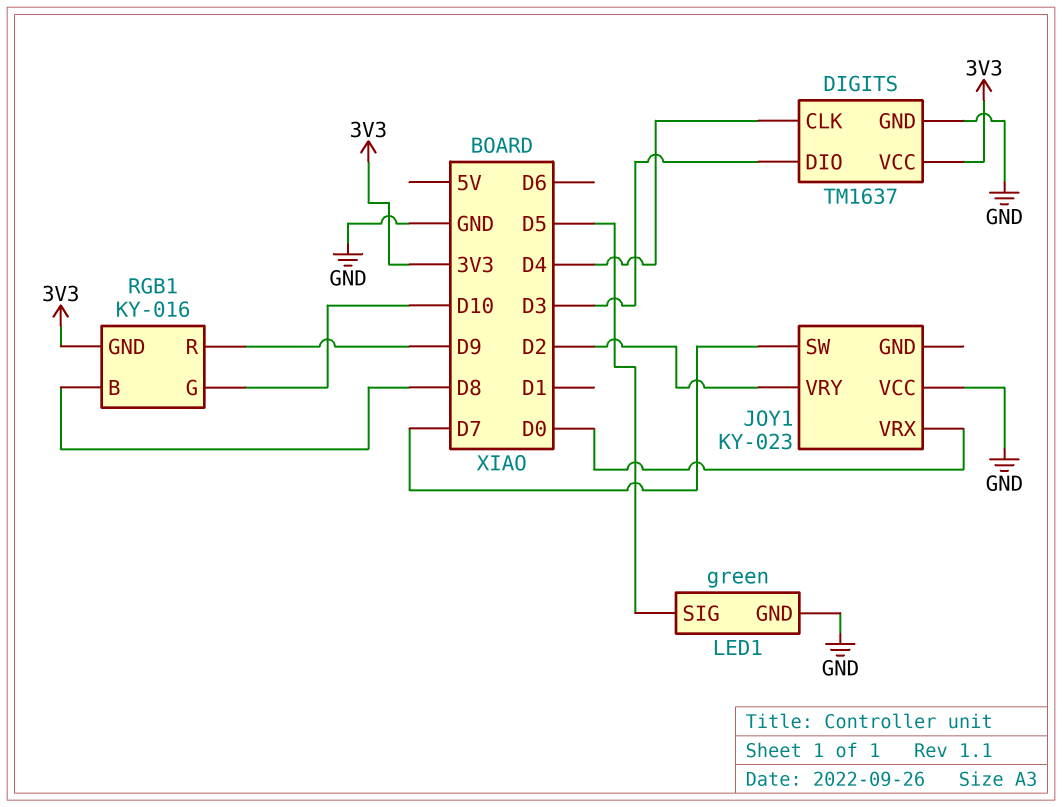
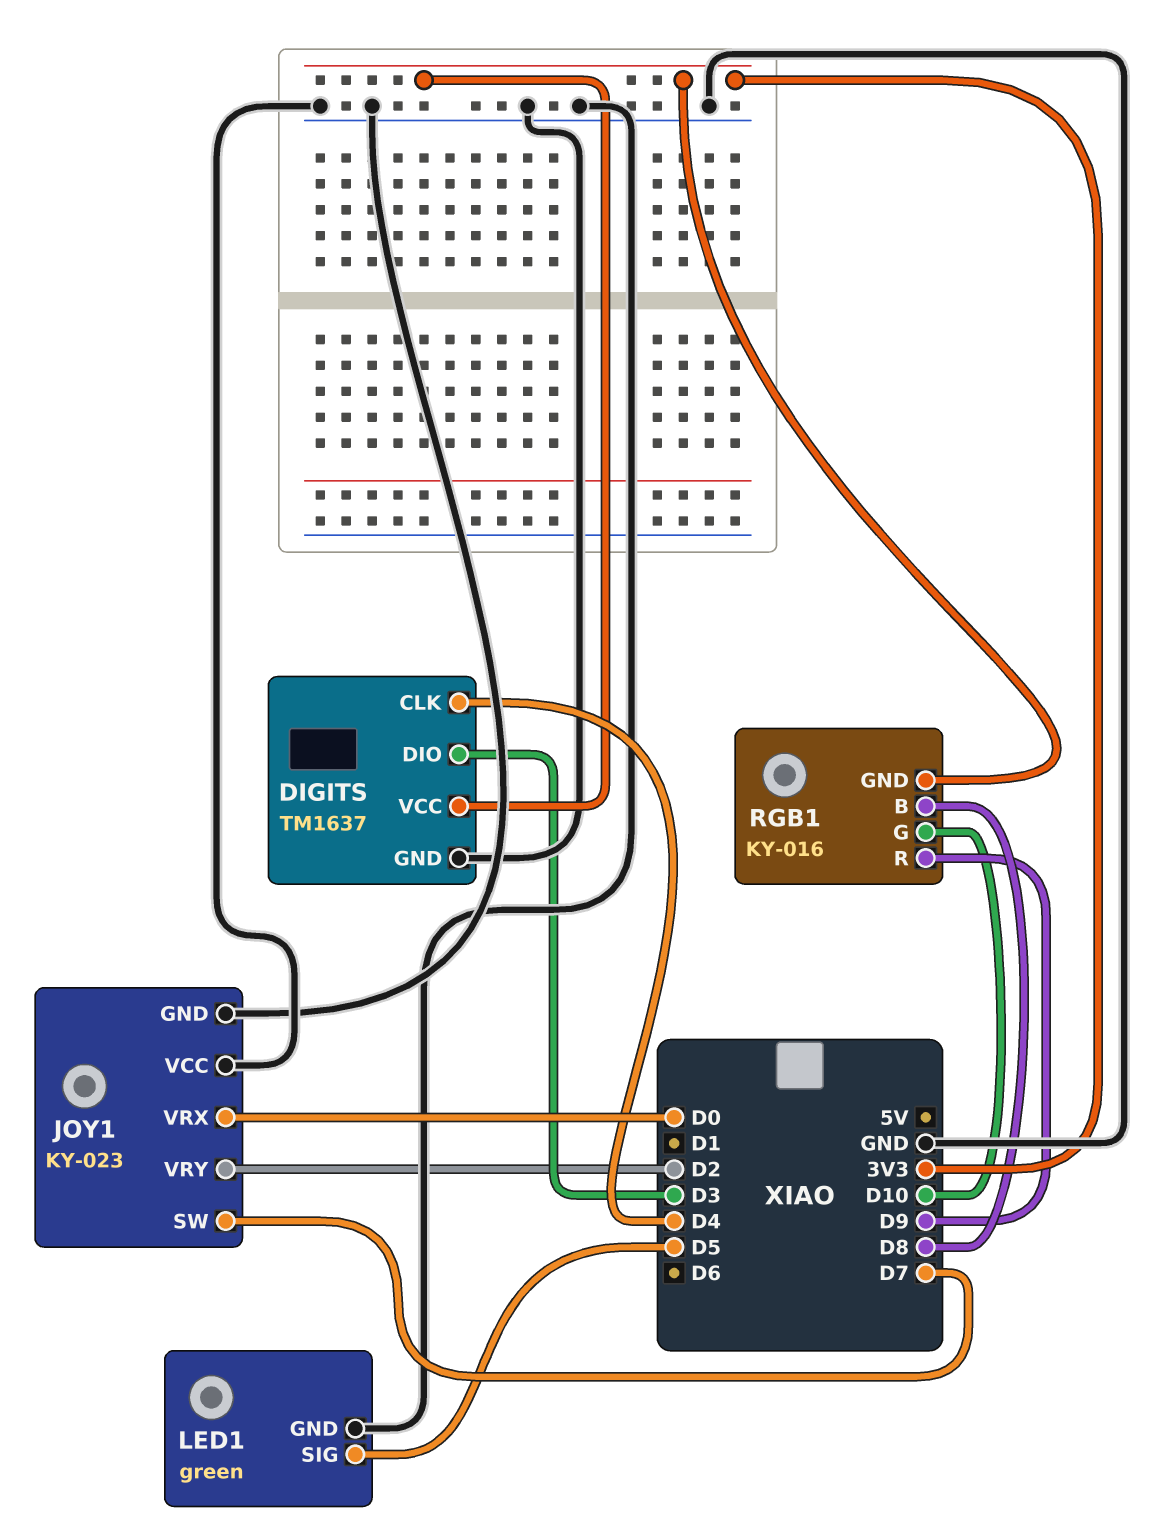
JOY1 pin GND: none -> GND

